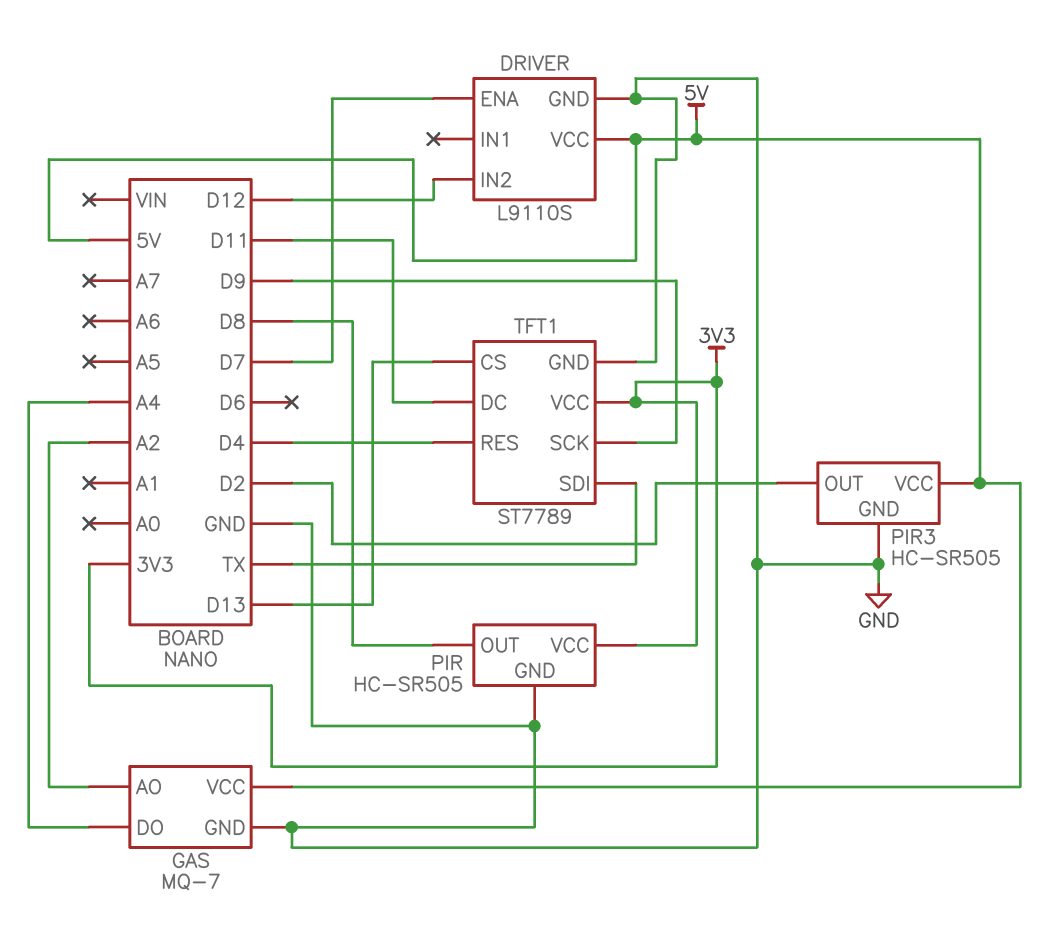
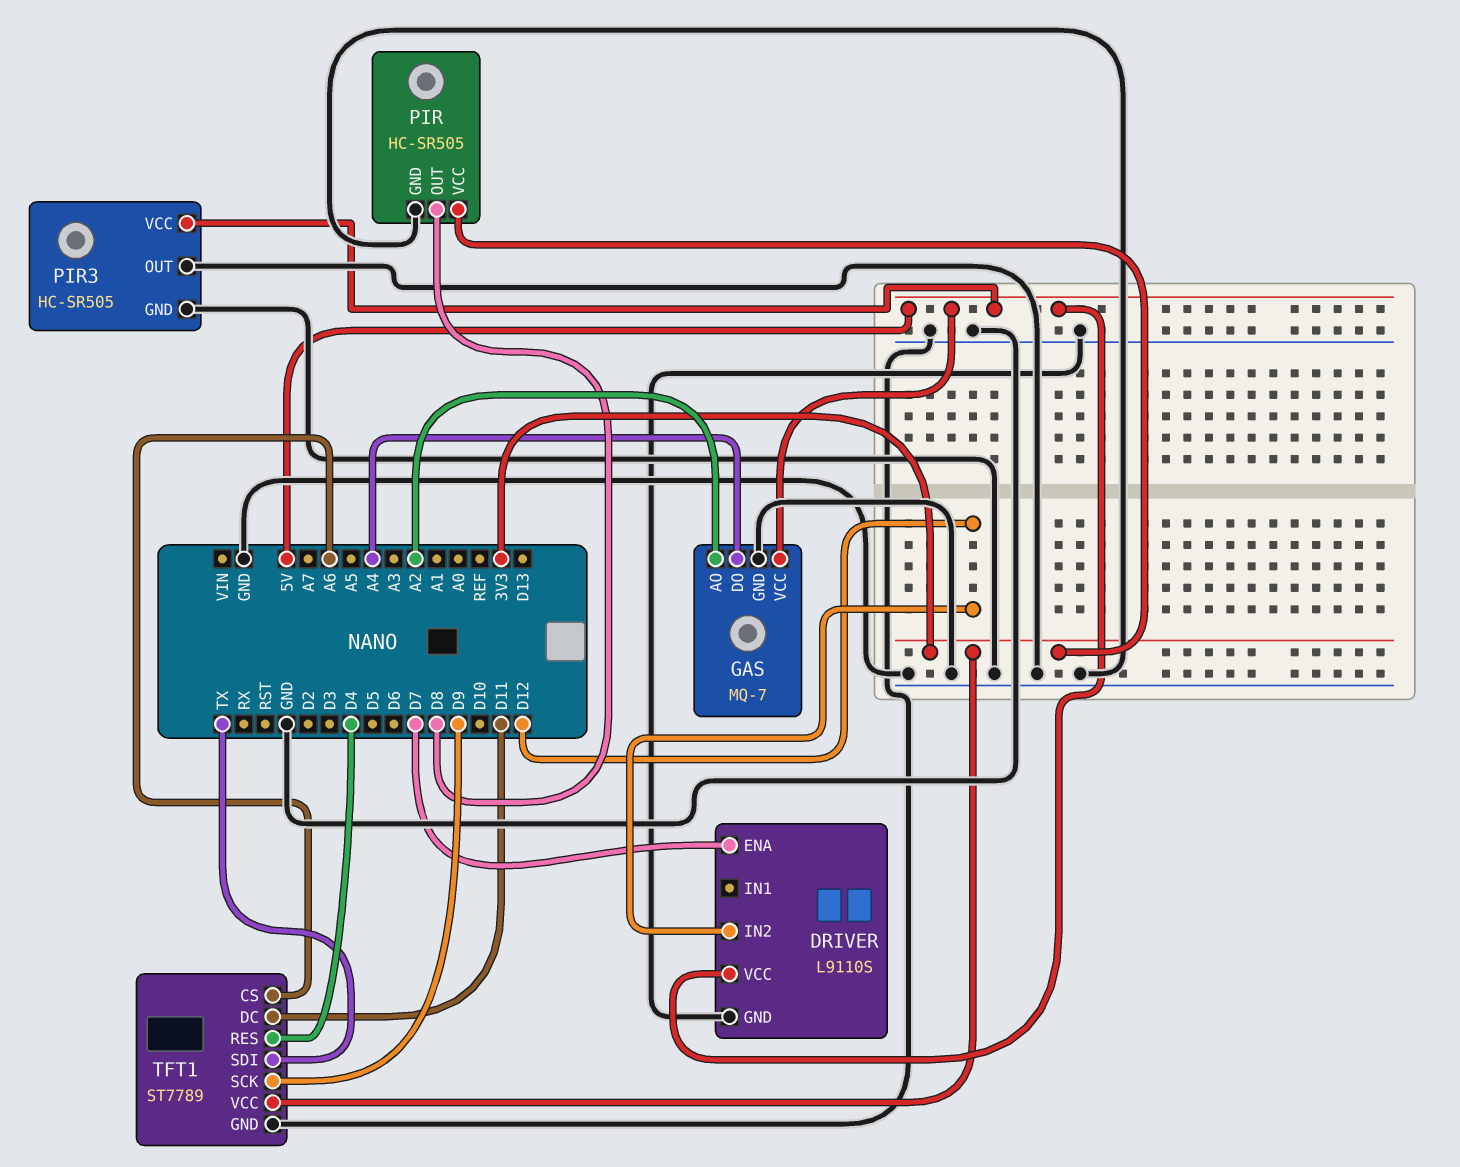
PIR3 pin OUT: D2 -> GND
TFT1 pin CS: D13 -> A6

